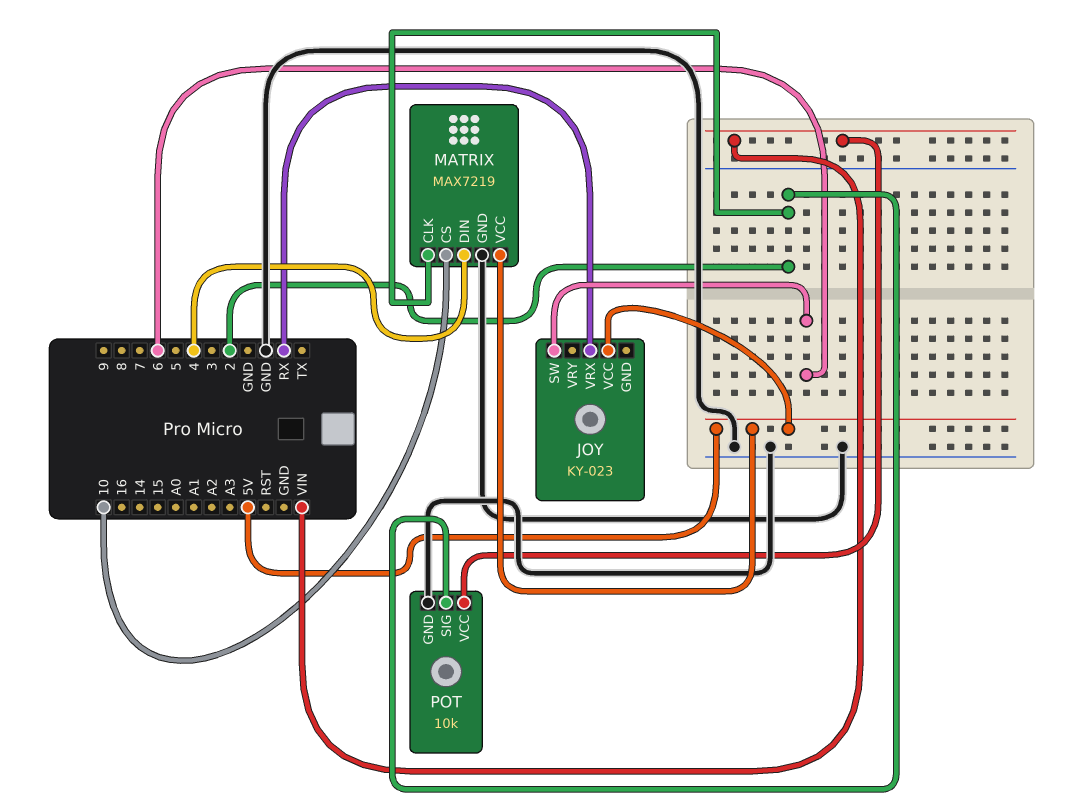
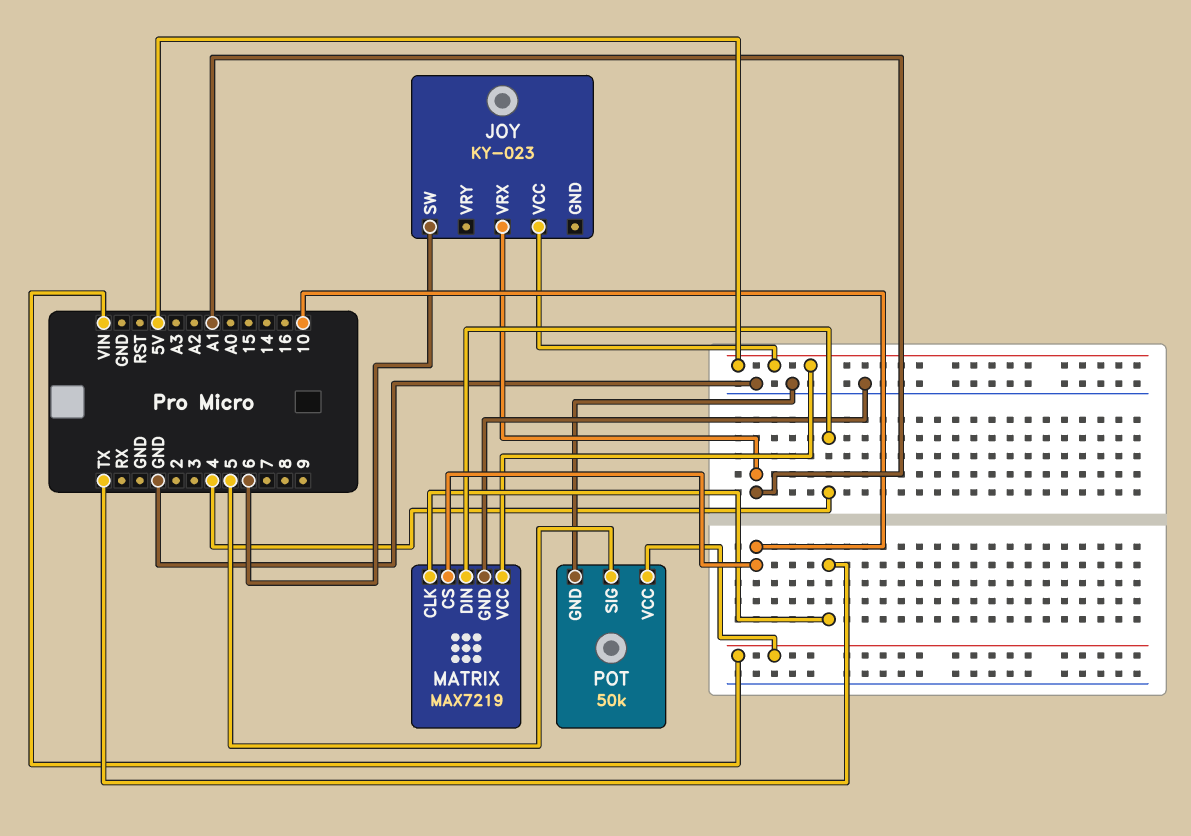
JOY pin VRX: RX -> A1
MATRIX pin CLK: 2 -> TX
POT: 10k -> 50k
POT pin SIG: 2 -> 5

